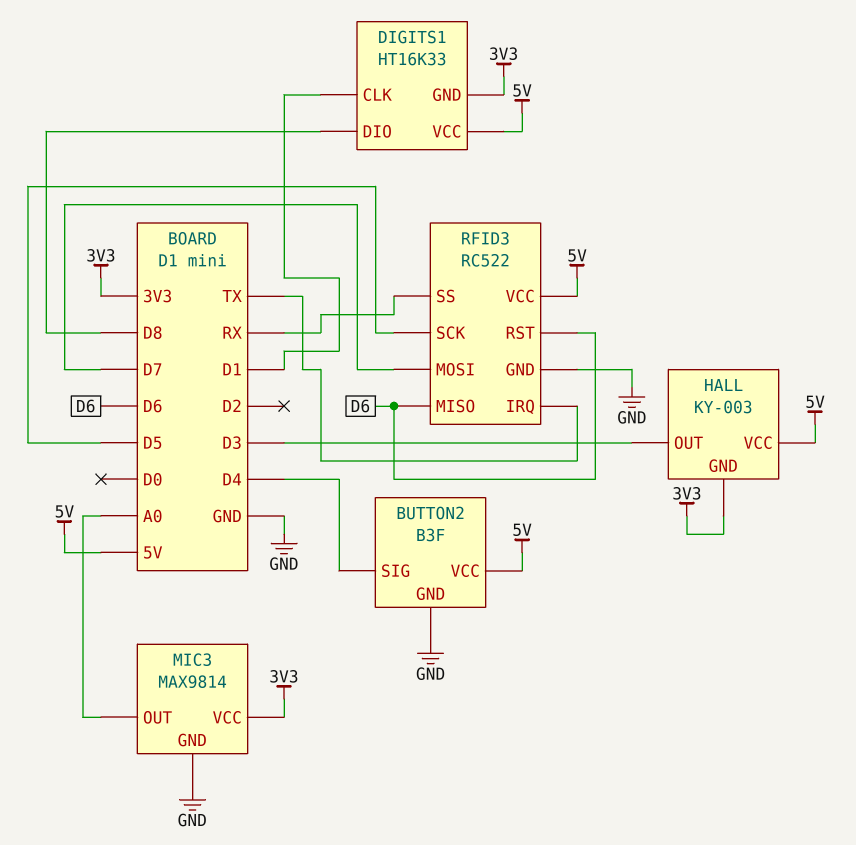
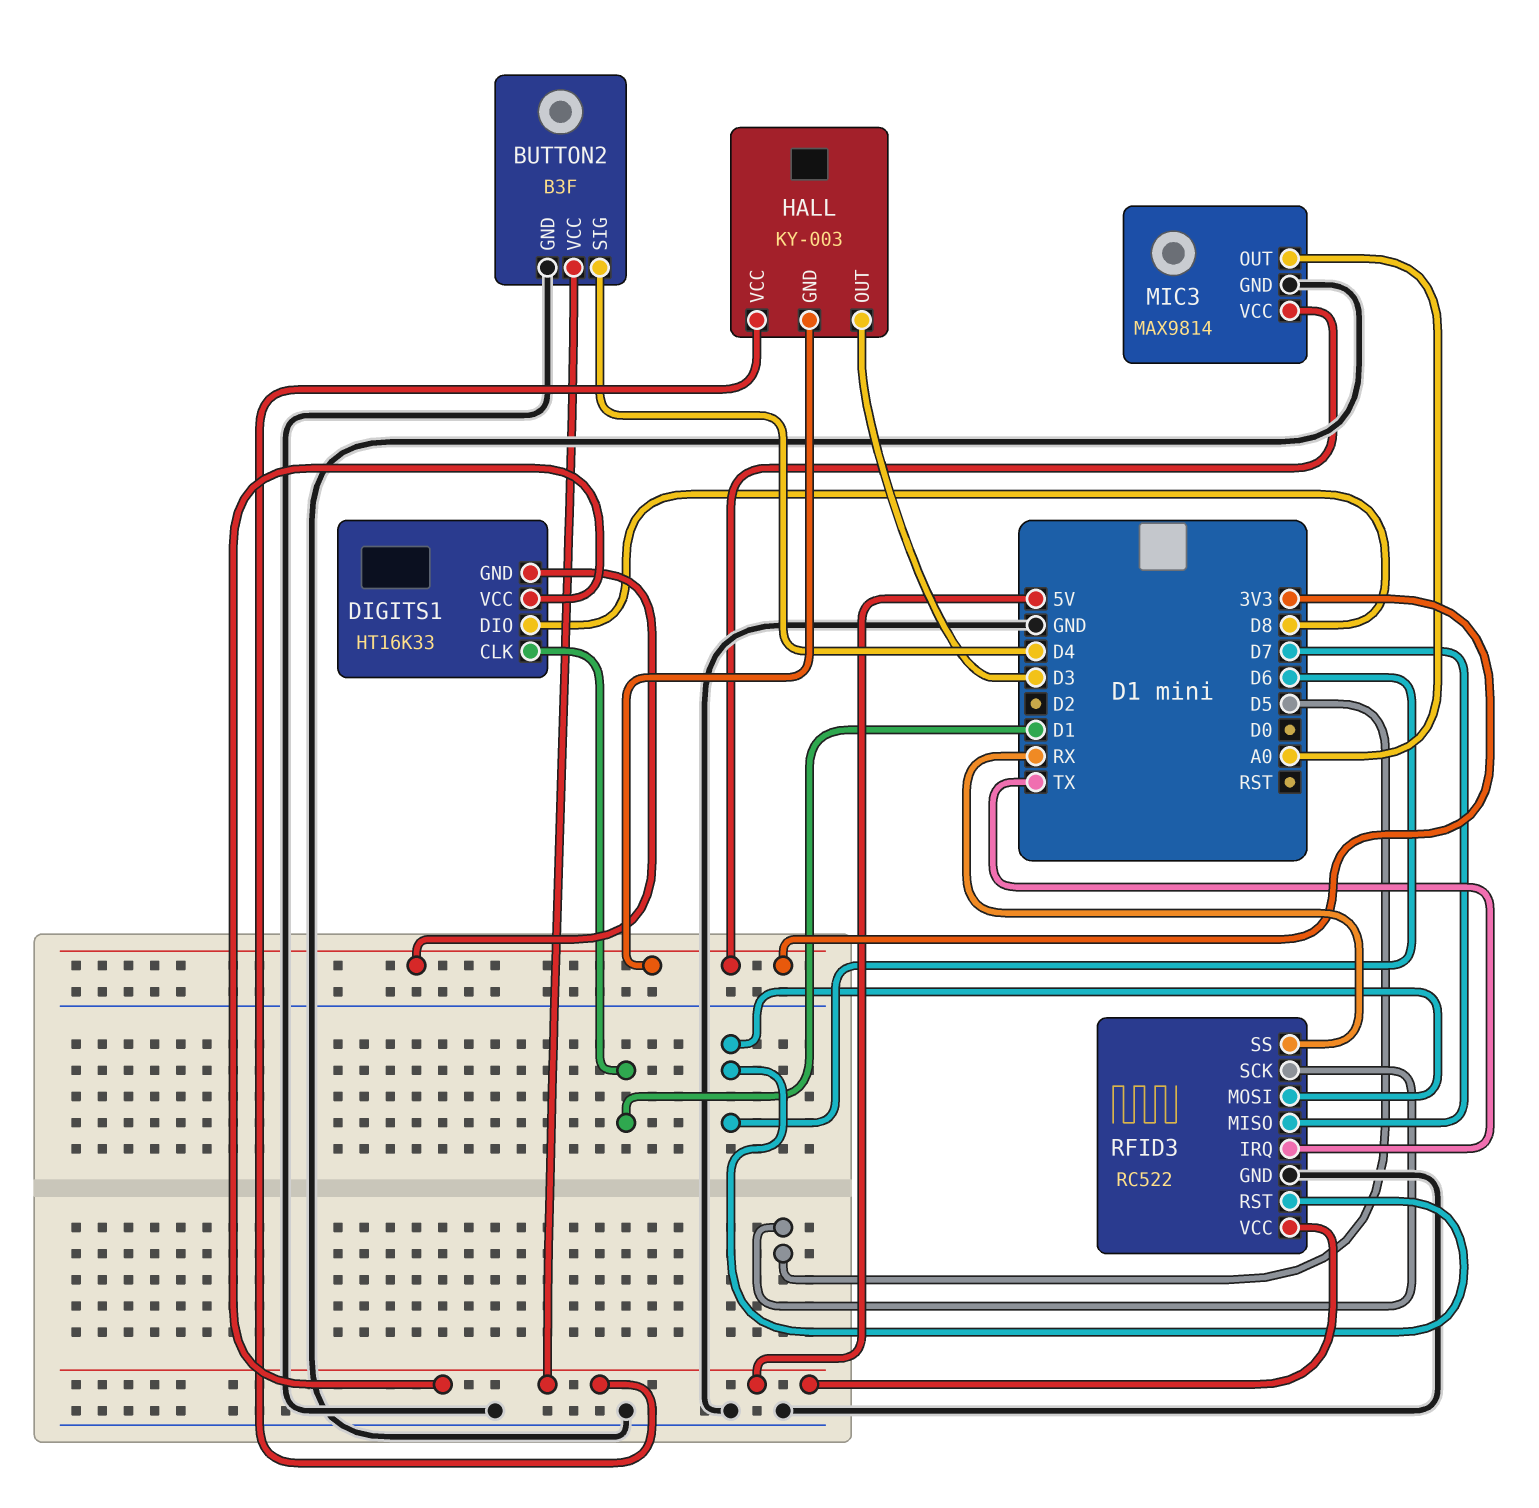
RFID3 pin MISO: D6 -> D7
RFID3 pin MOSI: D7 -> D6

